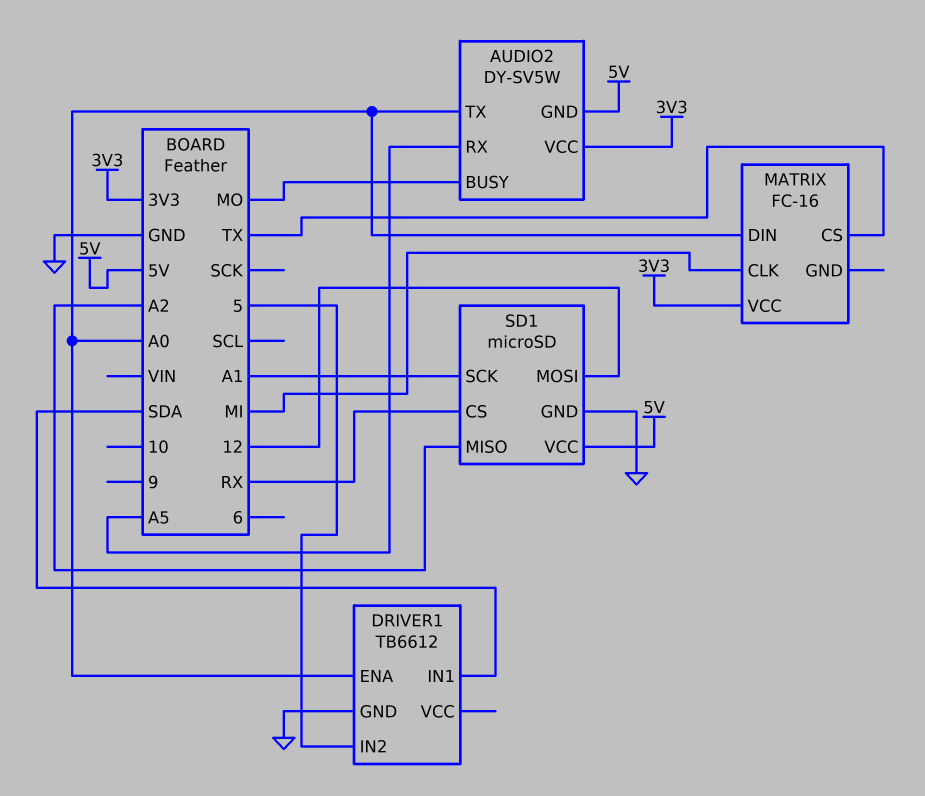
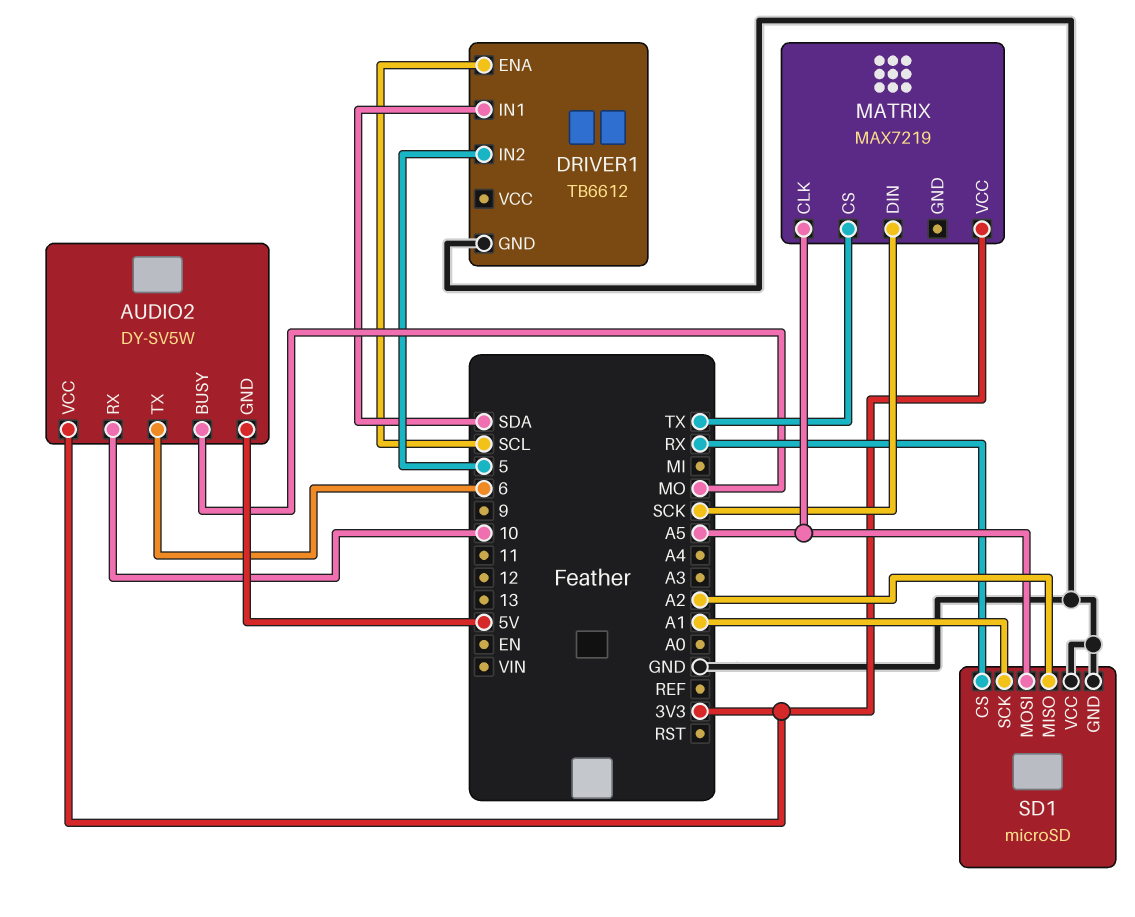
AUDIO2 pin RX: A5 -> 10
AUDIO2 pin TX: A0 -> 6
DRIVER1 pin ENA: A0 -> SCL
MATRIX: FC-16 -> MAX7219
MATRIX pin CLK: MI -> A5
MATRIX pin DIN: A0 -> SCK
SD1 pin MOSI: 12 -> A5
SD1 pin VCC: 5V -> GND

